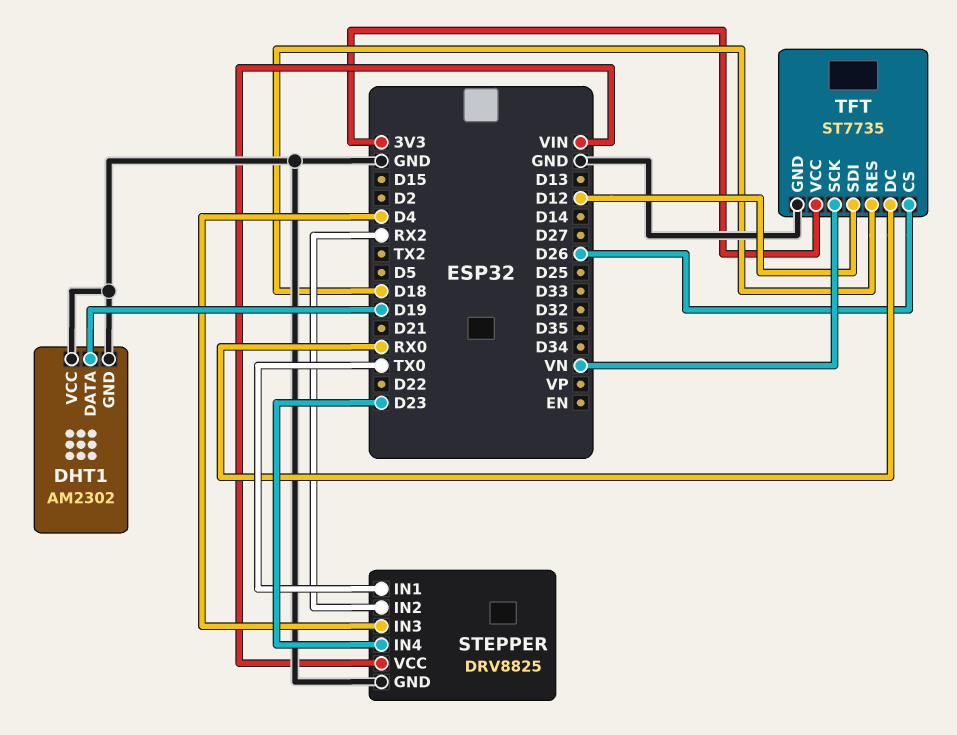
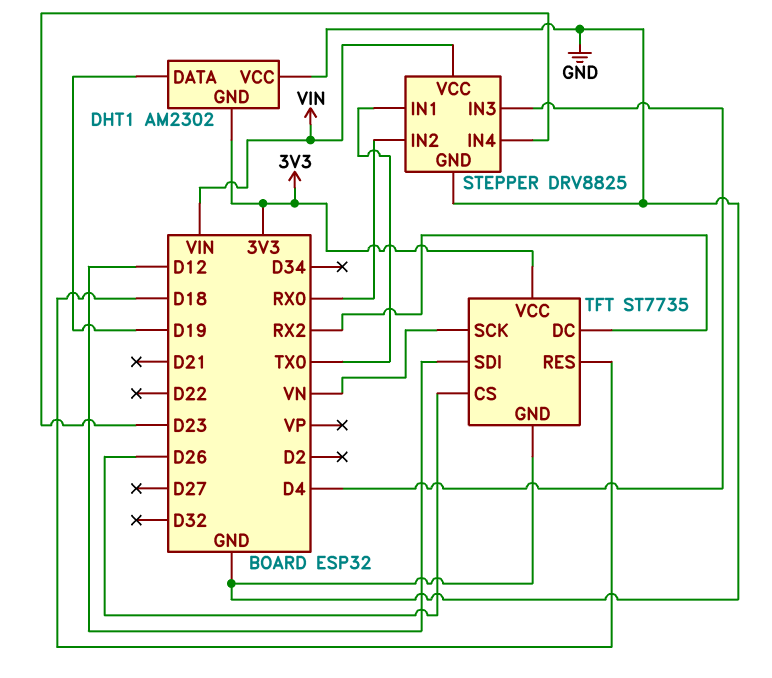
DHT1 pin GND: GND -> 3V3
STEPPER pin IN2: RX2 -> RX0
TFT pin DC: RX0 -> RX2

